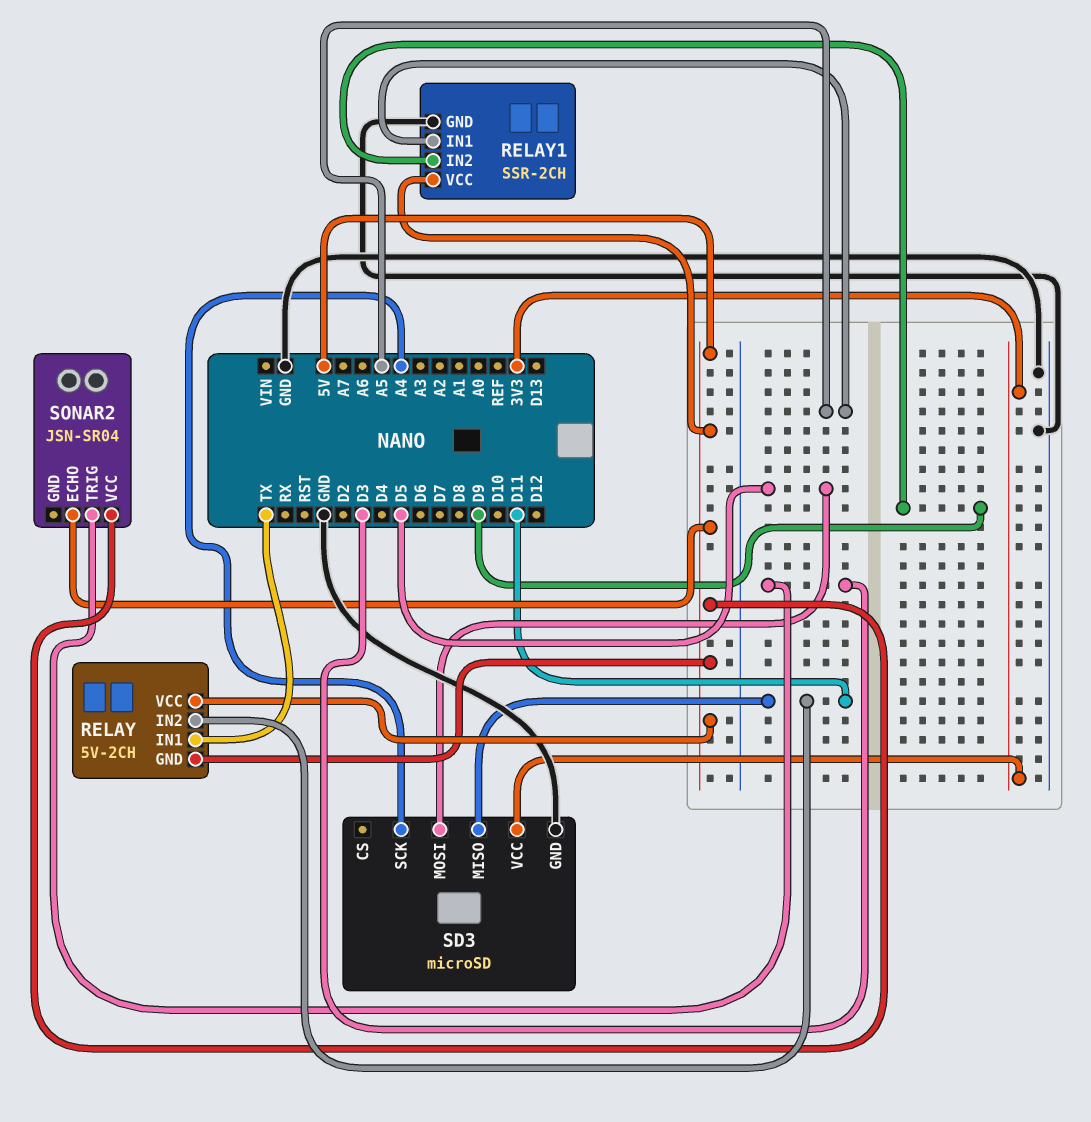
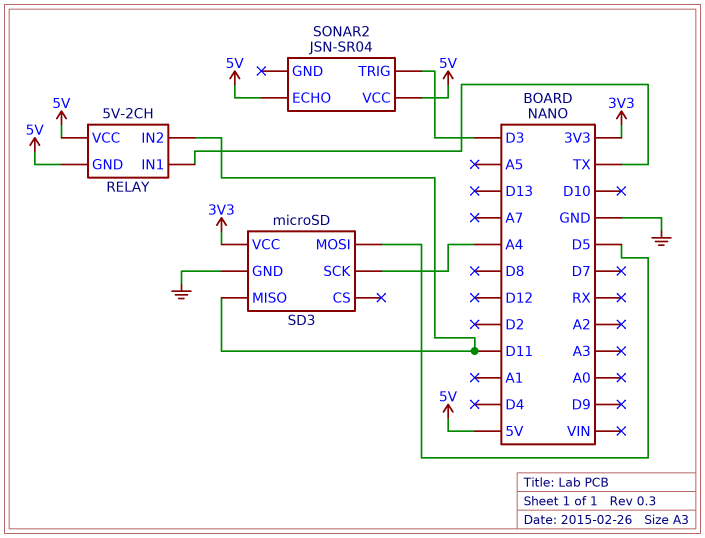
RELAY1: SSR-2CH -> none
RELAY1 pin GND: GND -> none
RELAY1 pin IN1: A5 -> none
RELAY1 pin IN2: D9 -> none
RELAY1 pin VCC: 5V -> none

